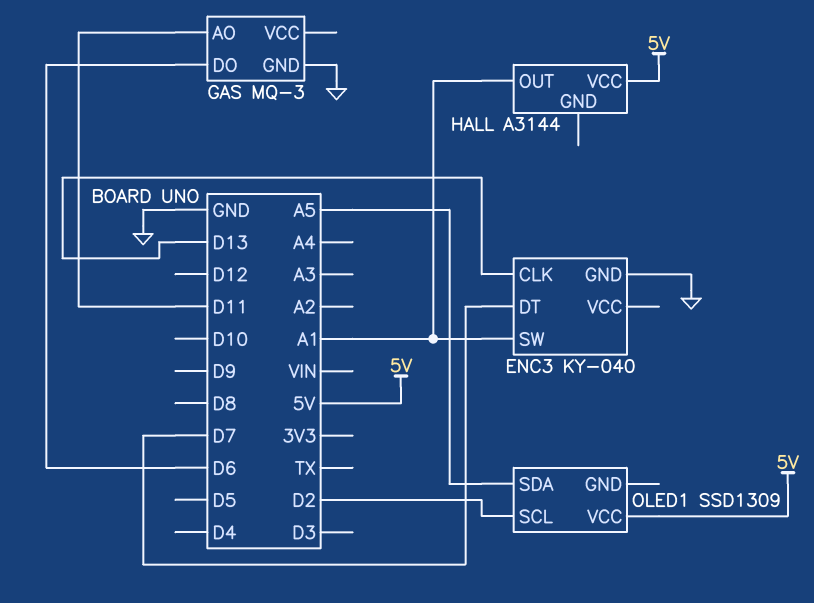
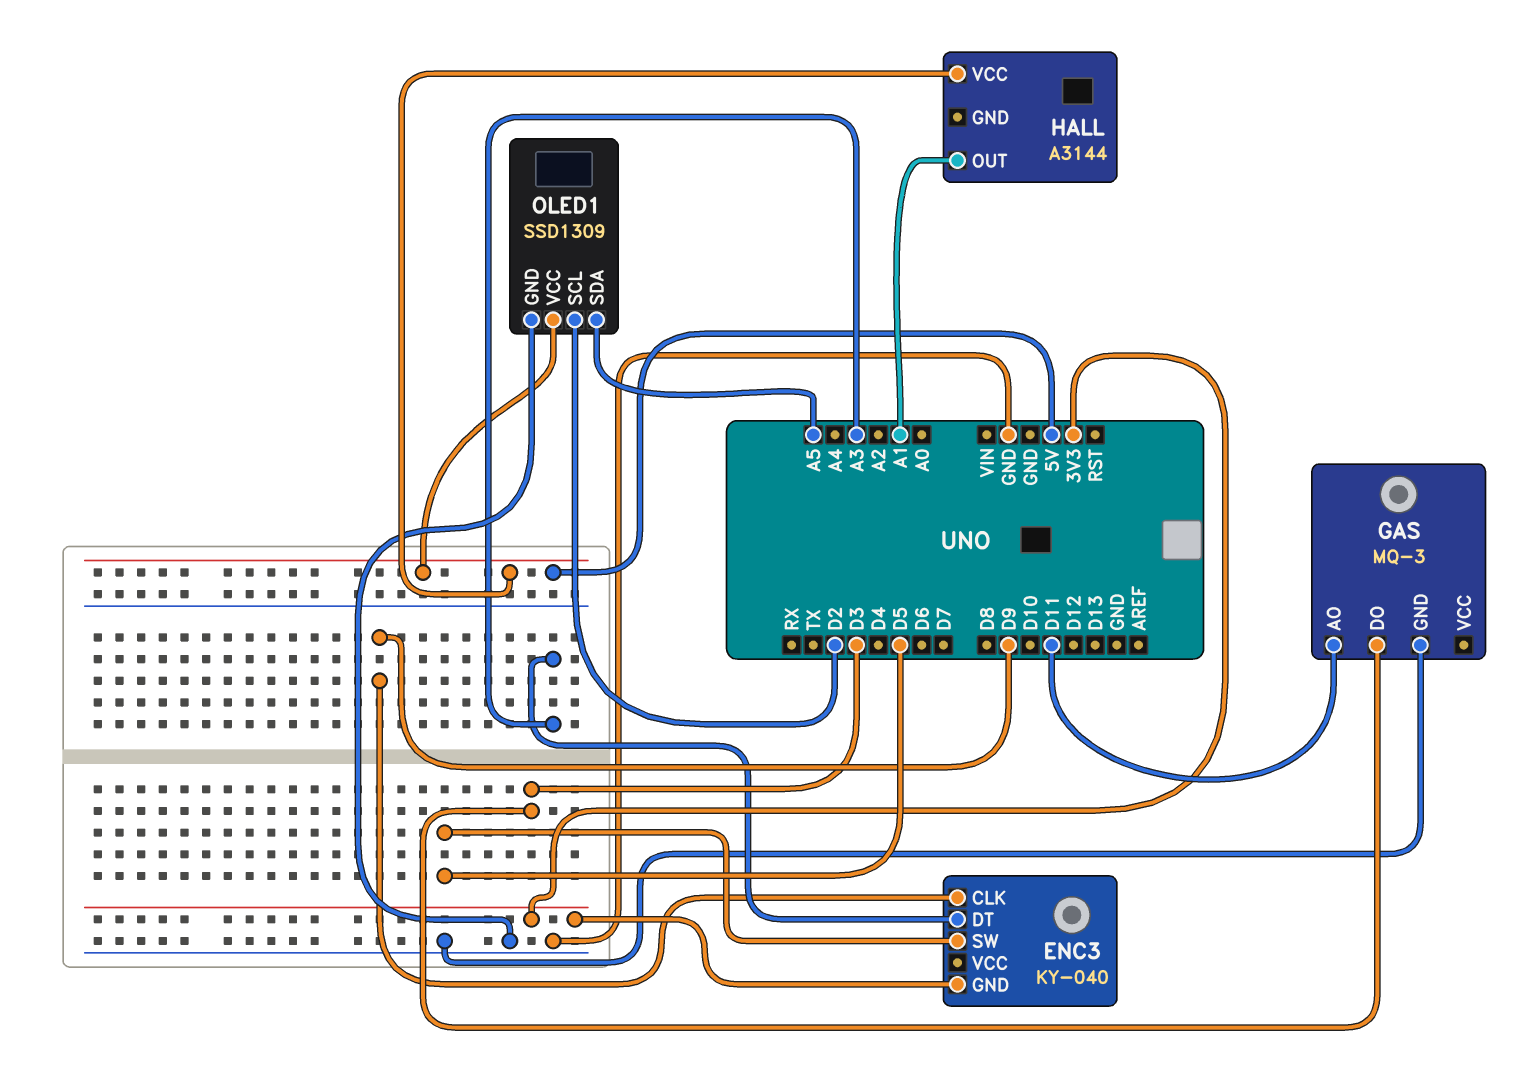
ENC3 pin CLK: D13 -> D9
ENC3 pin DT: D7 -> A3
ENC3 pin GND: GND -> 3V3
ENC3 pin SW: A1 -> D5
GAS pin DO: D6 -> D3
OLED1 pin GND: none -> GND

